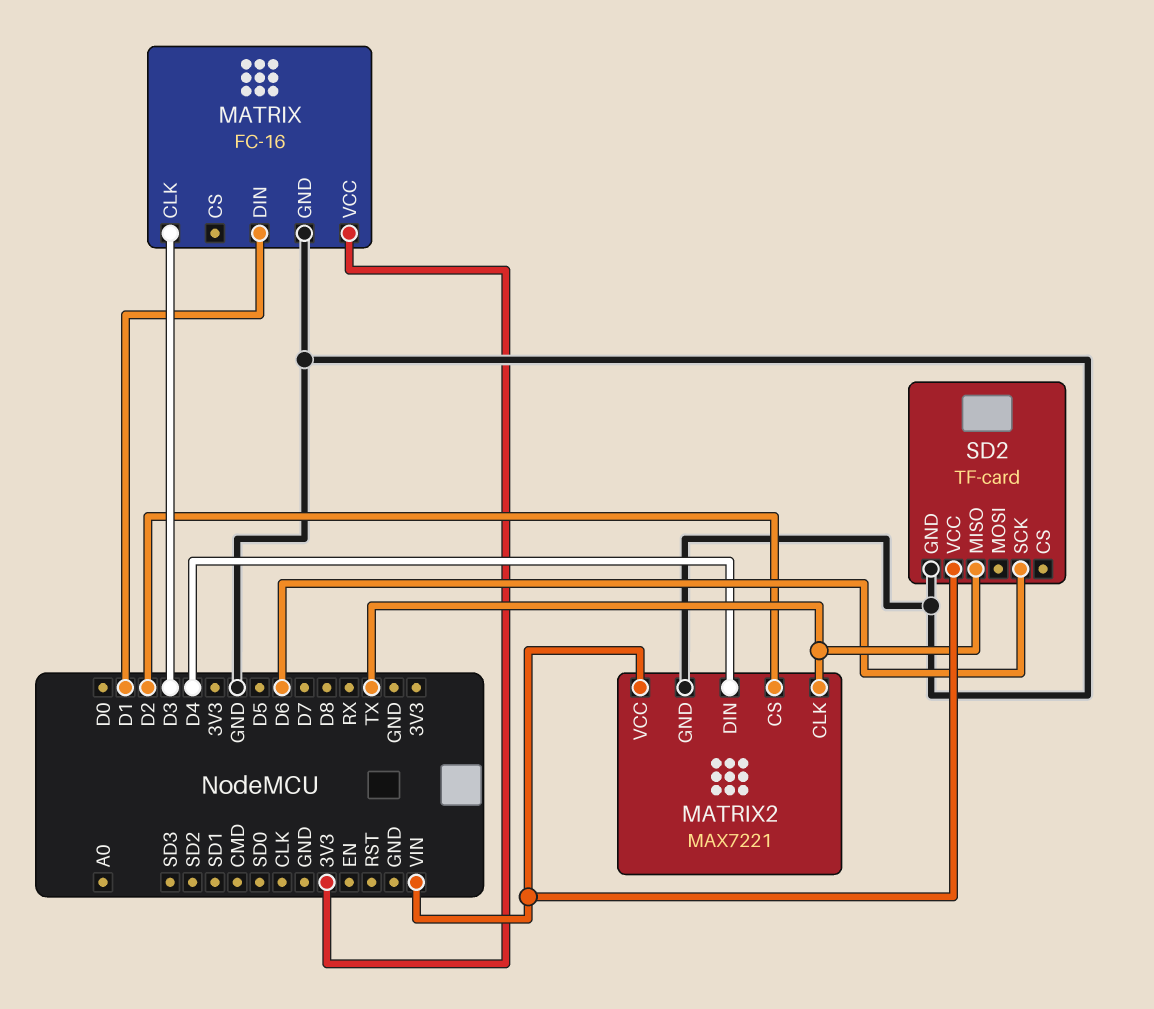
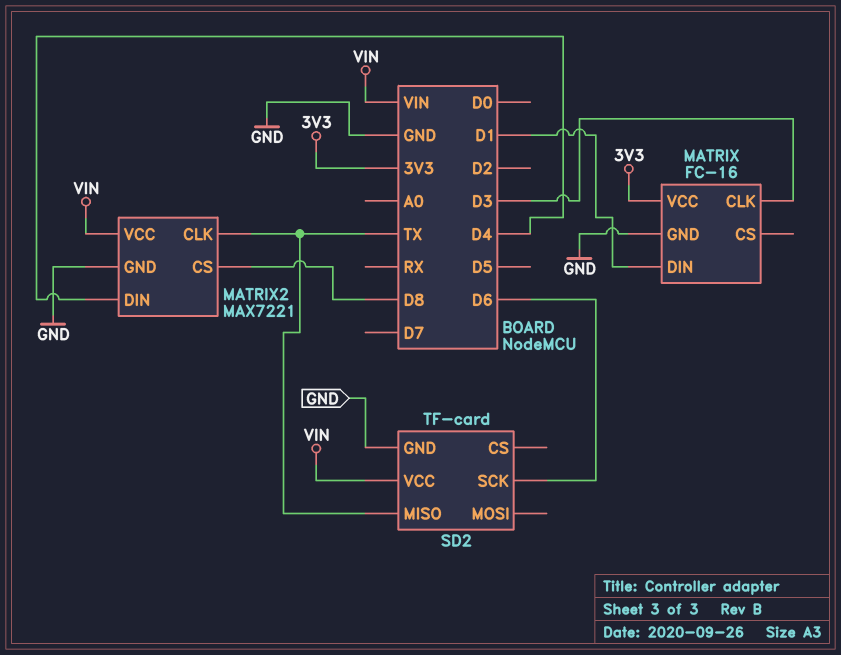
MATRIX2 pin CS: D2 -> D8

